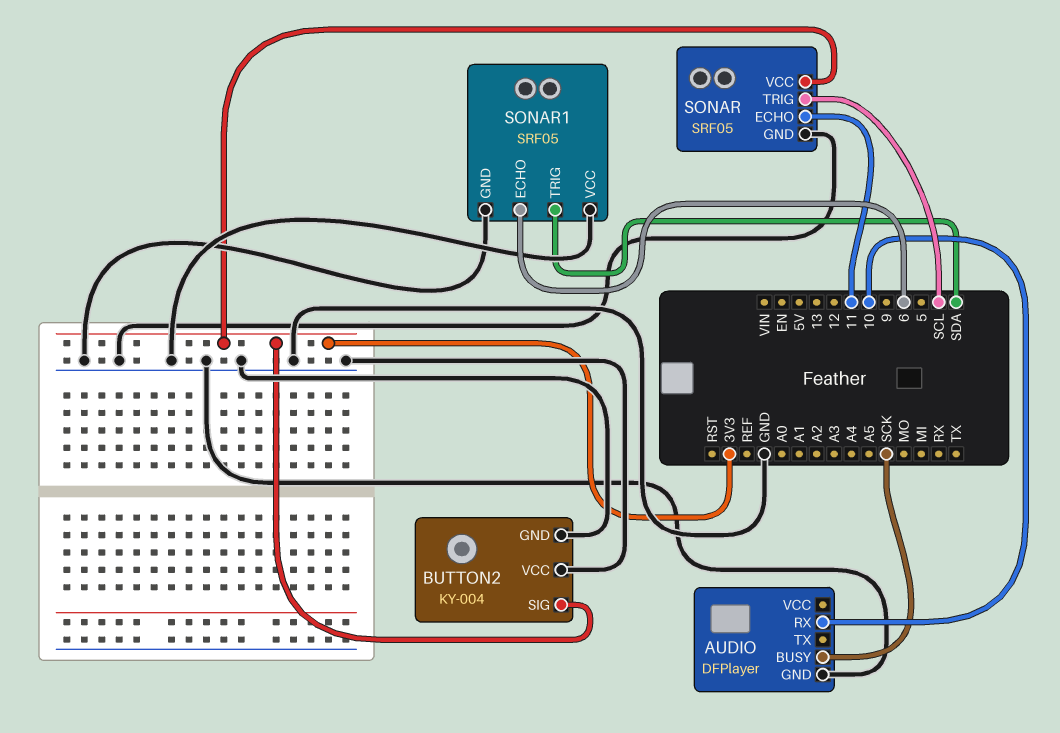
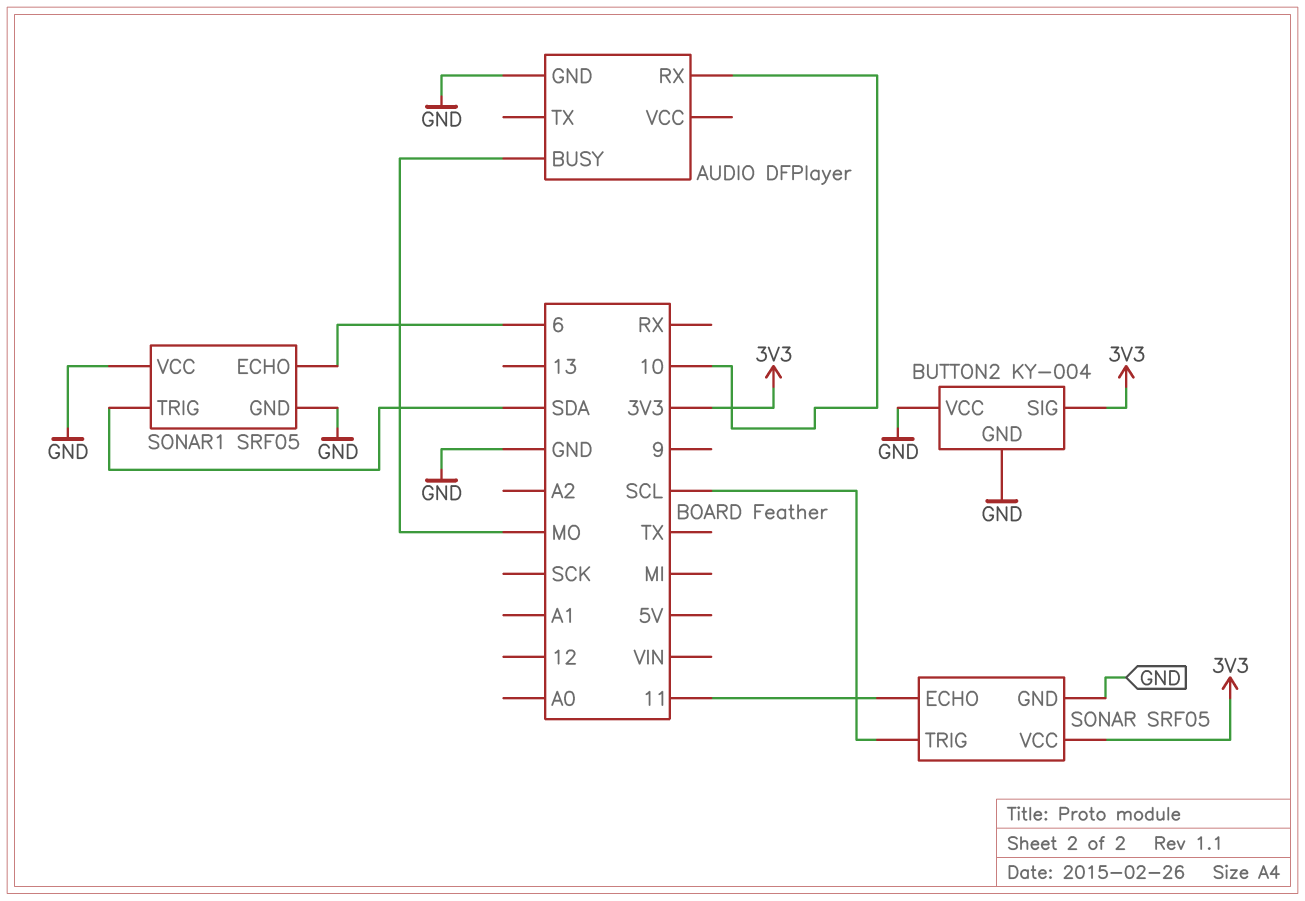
AUDIO pin BUSY: SCK -> MO

